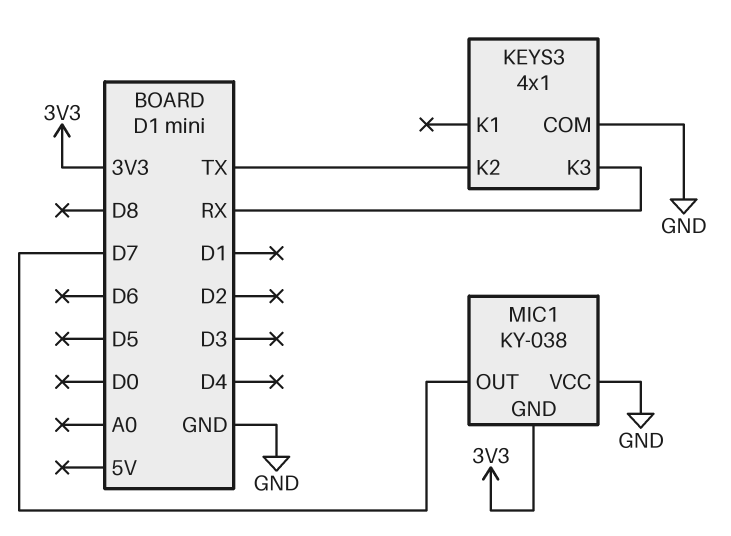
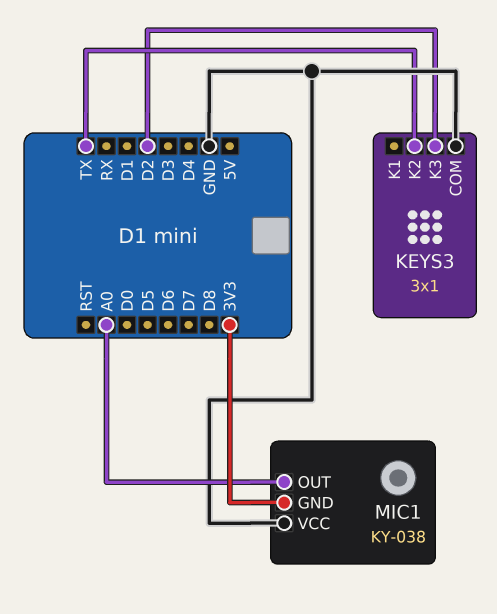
KEYS3: 4x1 -> 3x1
KEYS3 pin K3: RX -> D2
MIC1 pin OUT: D7 -> A0

